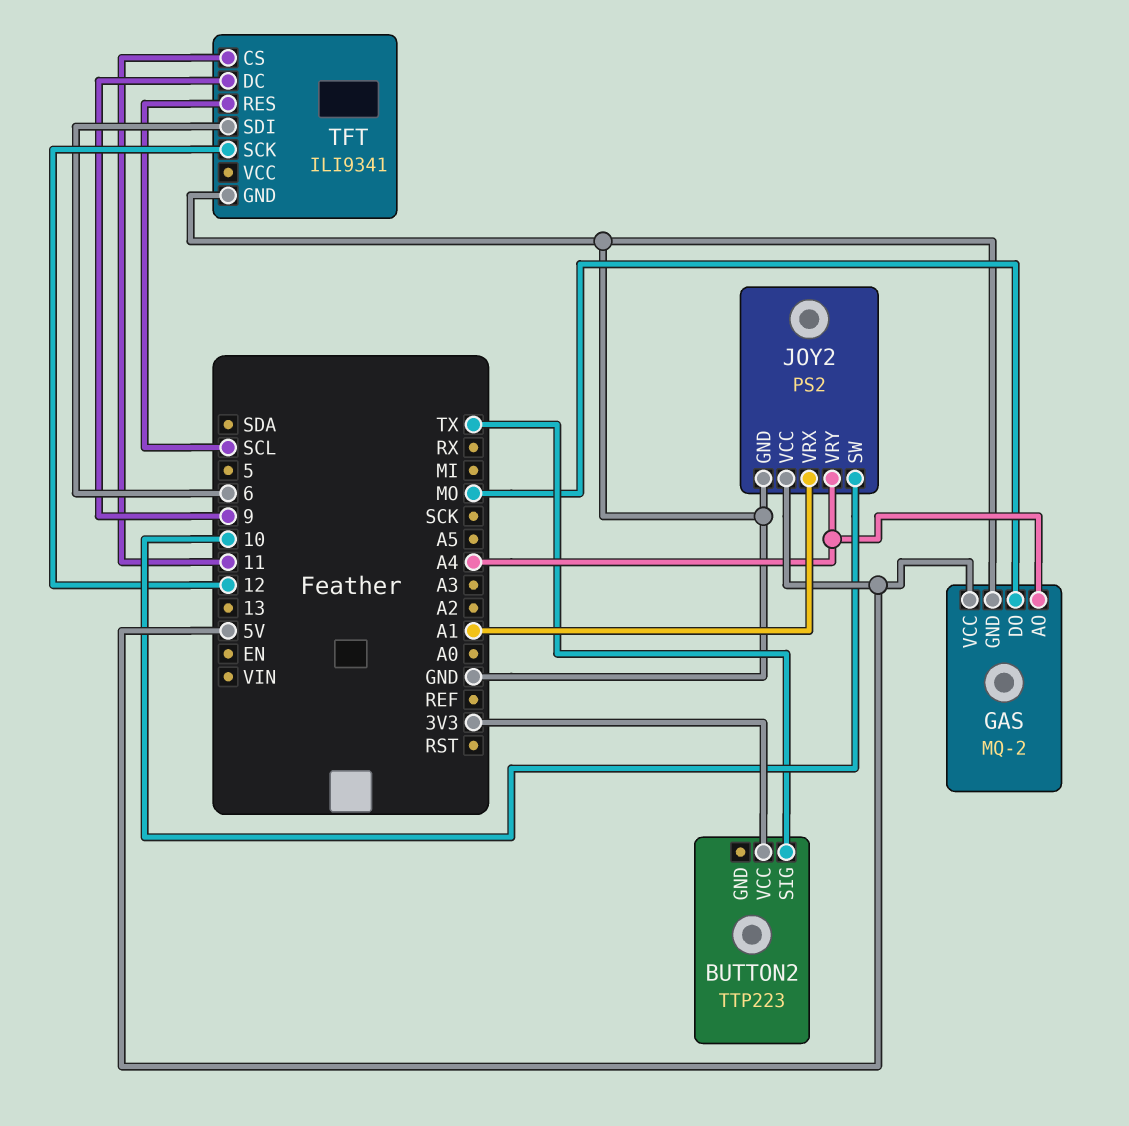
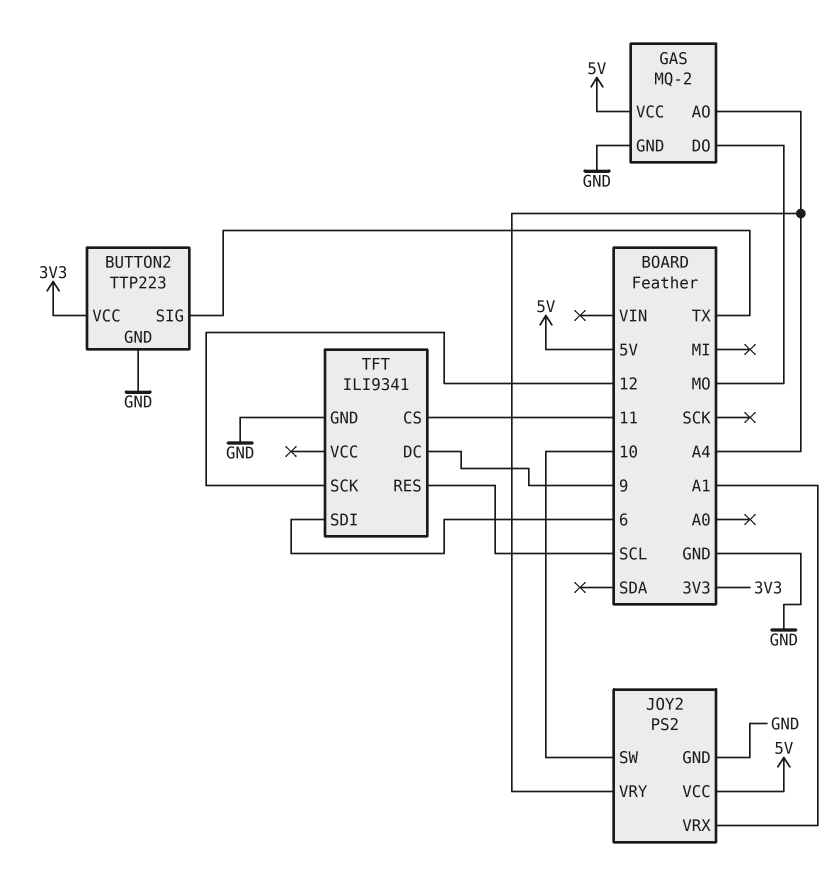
BUTTON2 pin GND: none -> GND

